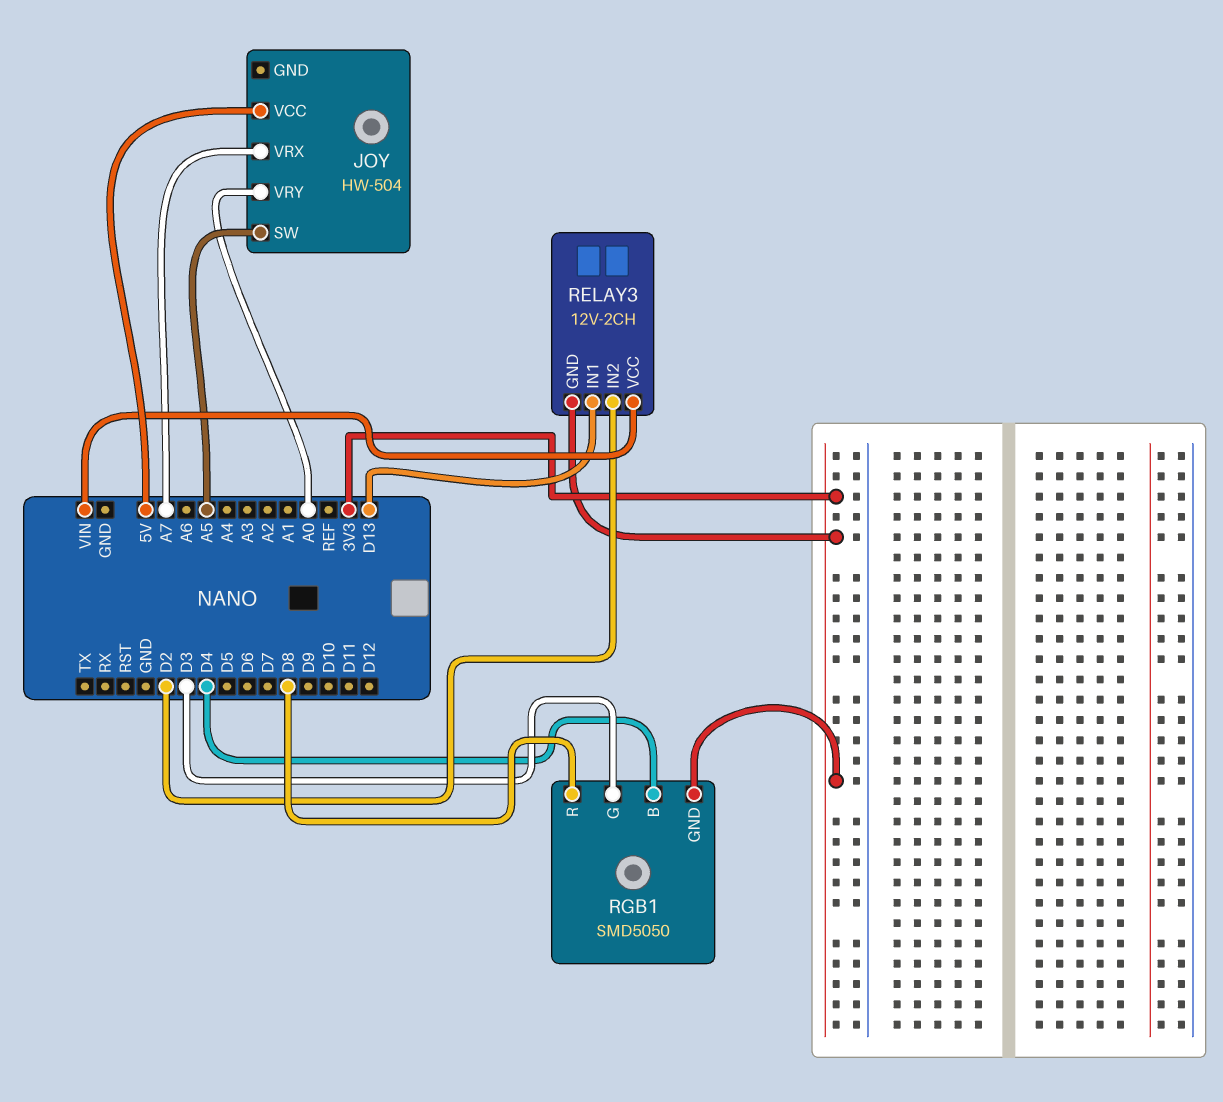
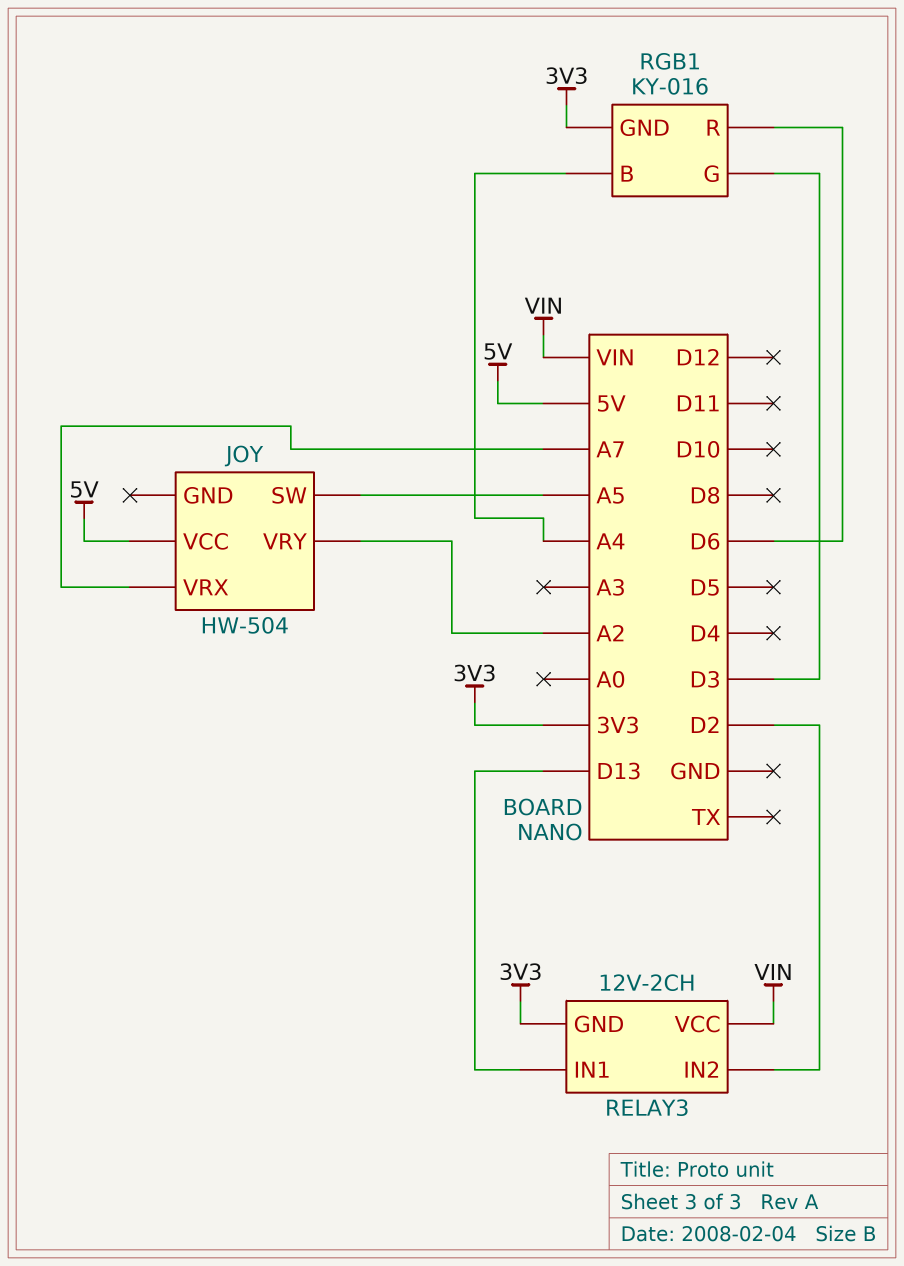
JOY pin VRY: A0 -> A2
RGB1: SMD5050 -> KY-016
RGB1 pin B: D4 -> A4
RGB1 pin R: D8 -> D6

